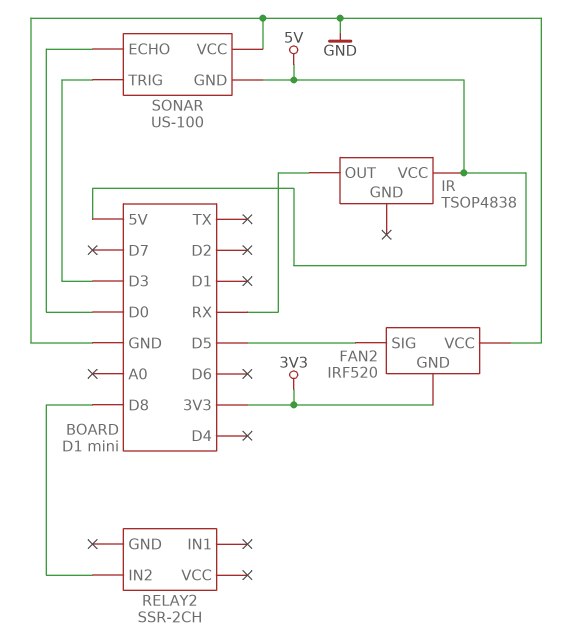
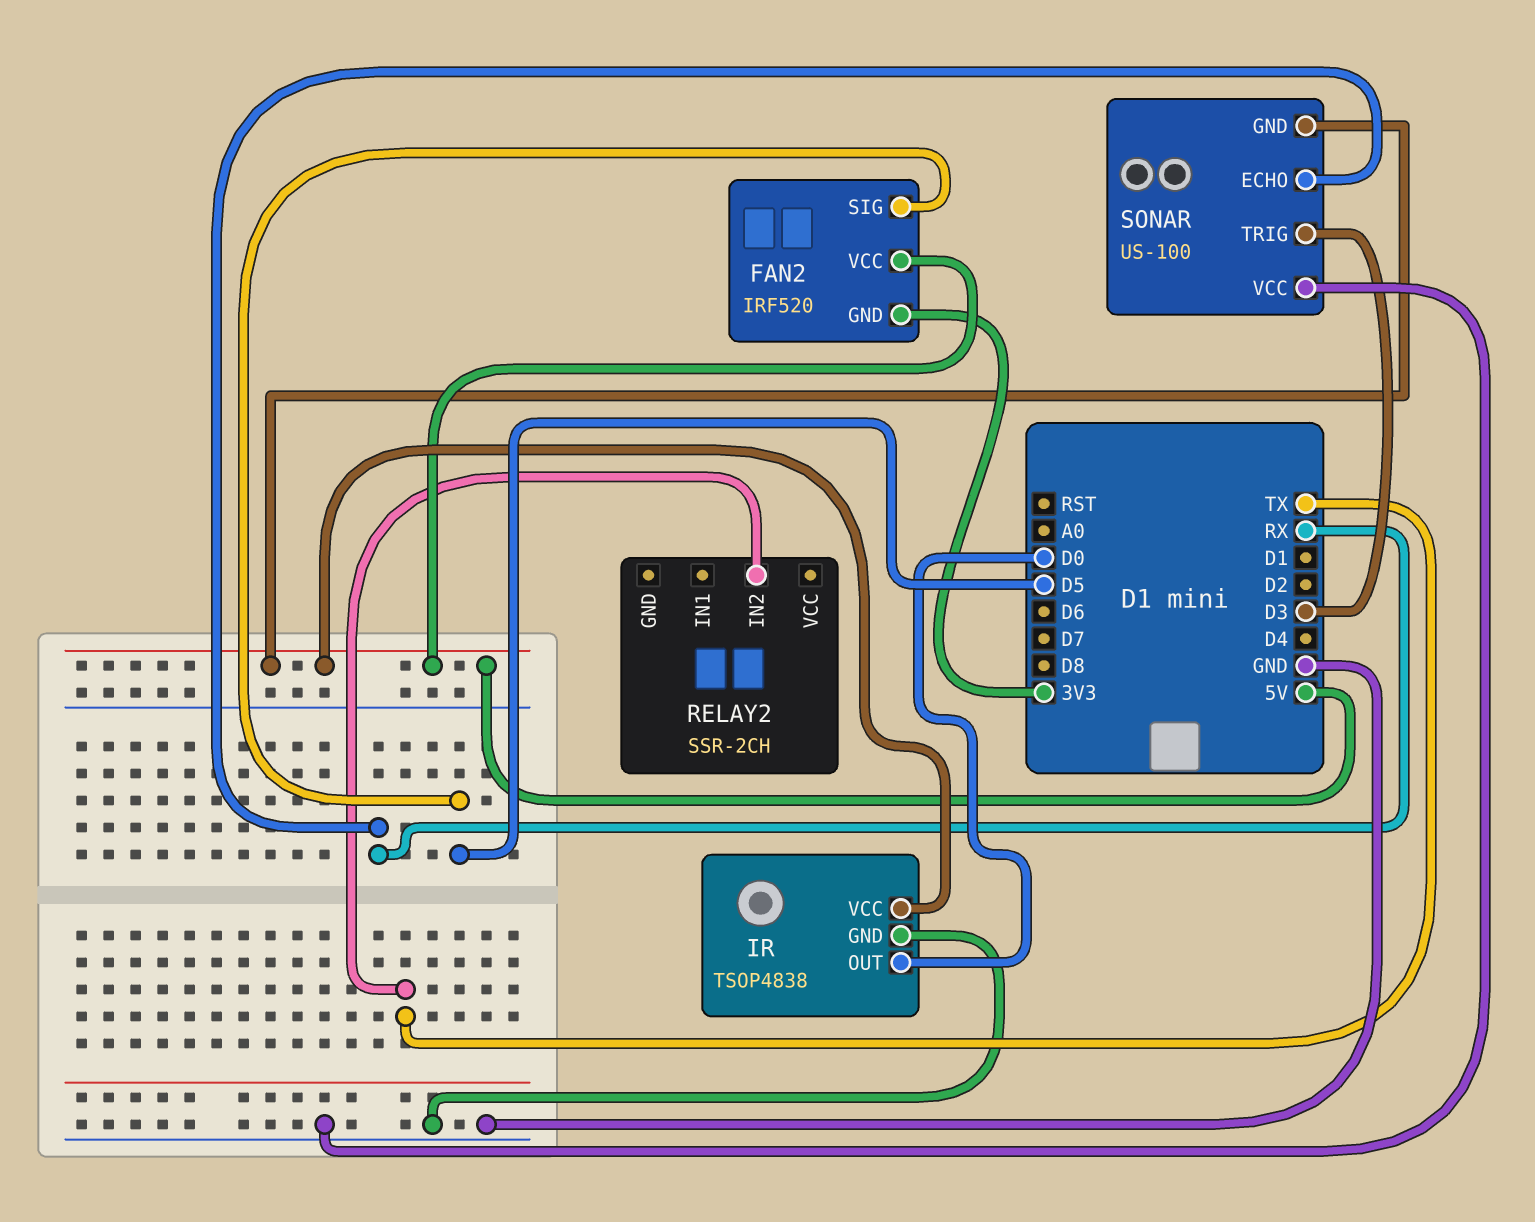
FAN2 pin VCC: GND -> 5V
IR pin GND: none -> GND
IR pin OUT: RX -> D0
RELAY2 pin IN2: D8 -> TX
SONAR pin ECHO: D0 -> RX

